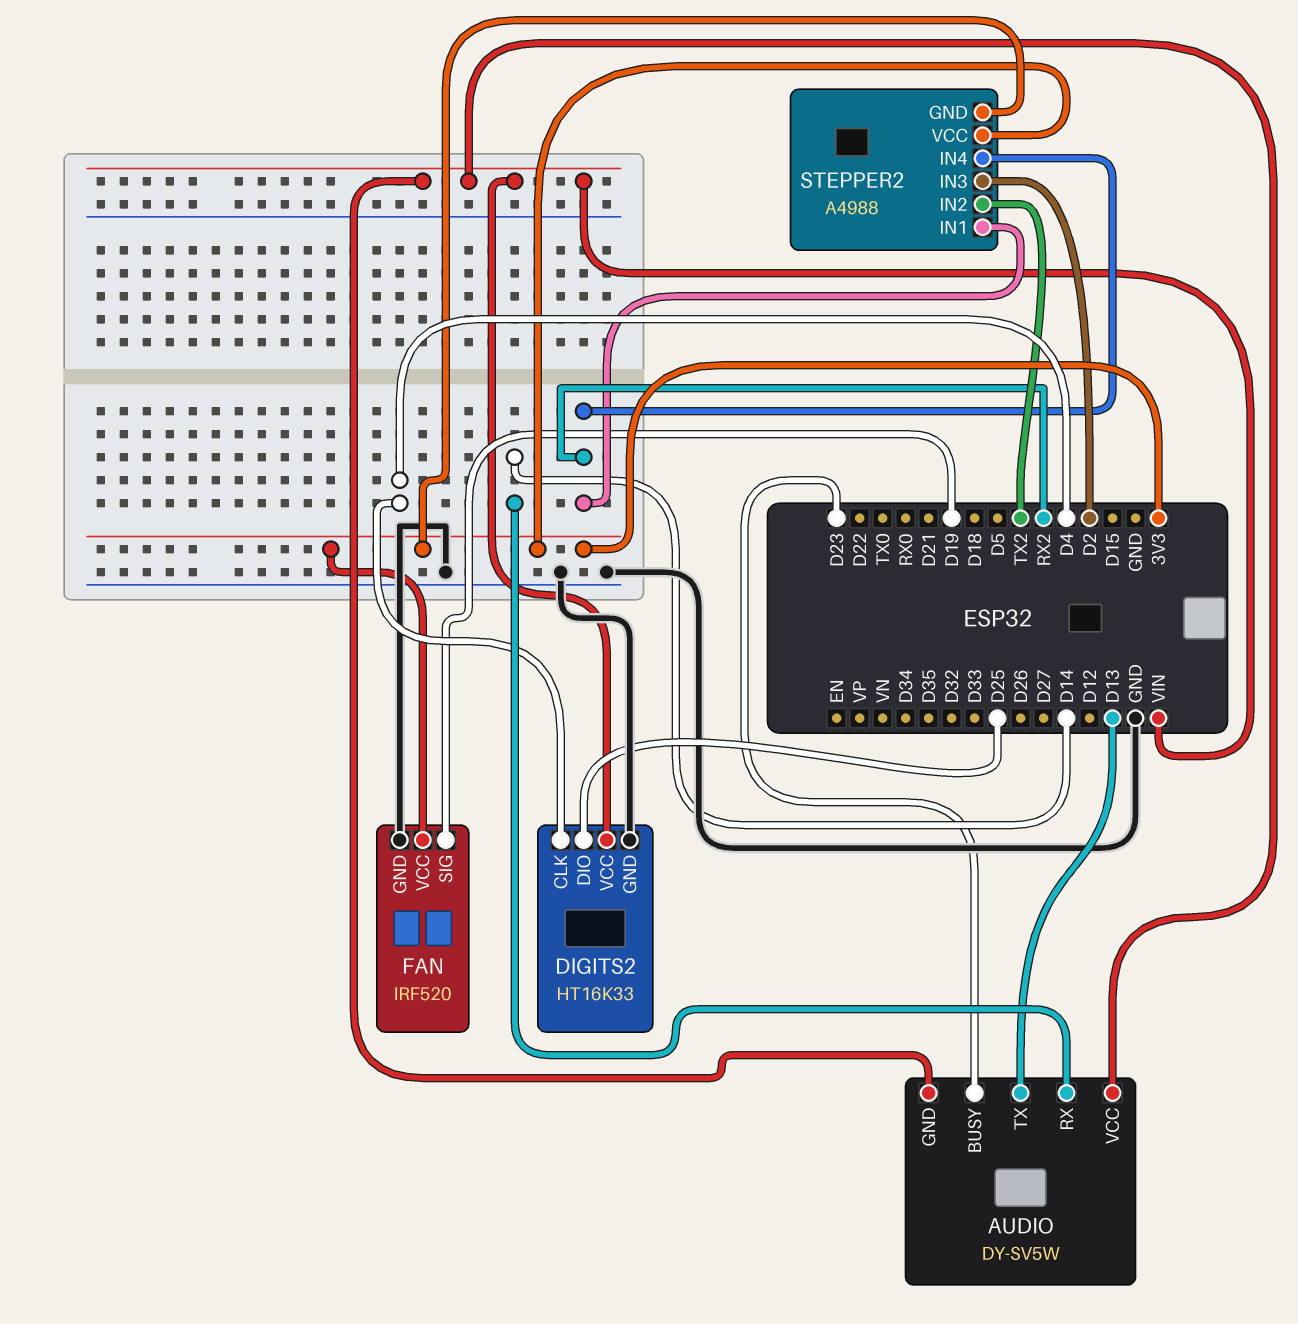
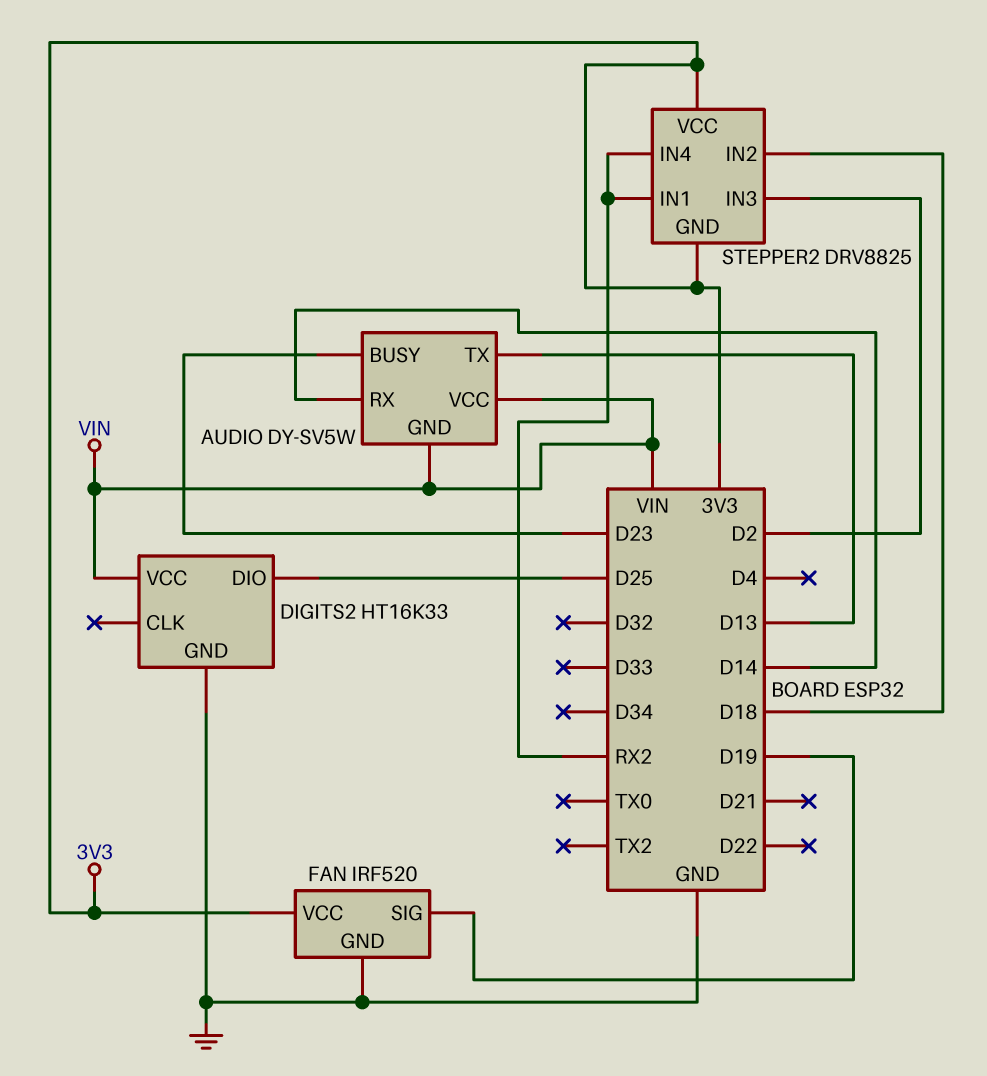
DIGITS2 pin CLK: D4 -> none
STEPPER2: A4988 -> DRV8825
STEPPER2 pin IN2: TX2 -> D18

